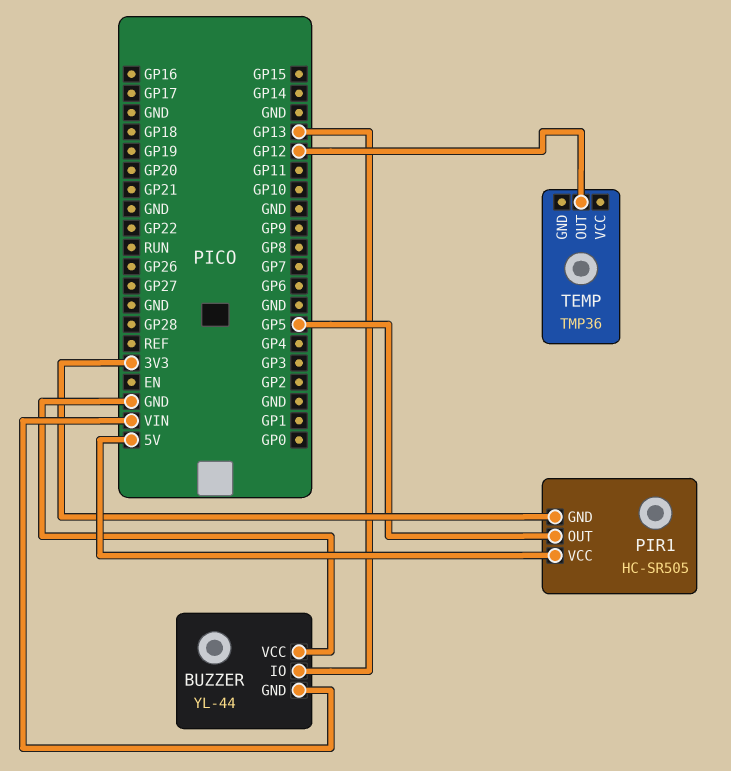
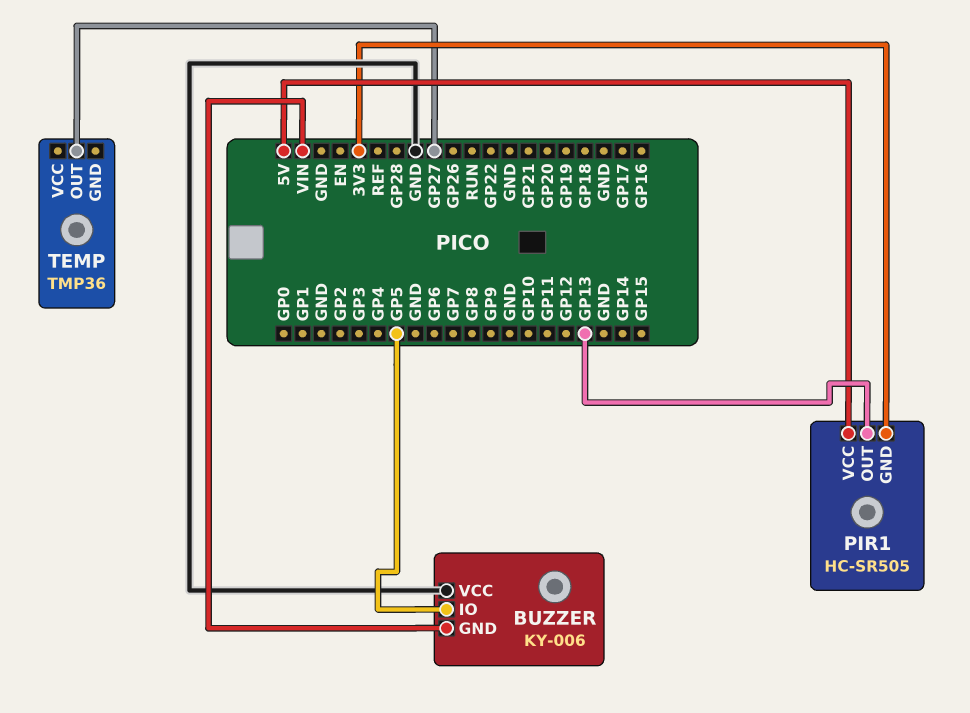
BUZZER: YL-44 -> KY-006
BUZZER pin IO: GP13 -> GP5
PIR1 pin OUT: GP5 -> GP13
TEMP pin OUT: GP12 -> GP27

